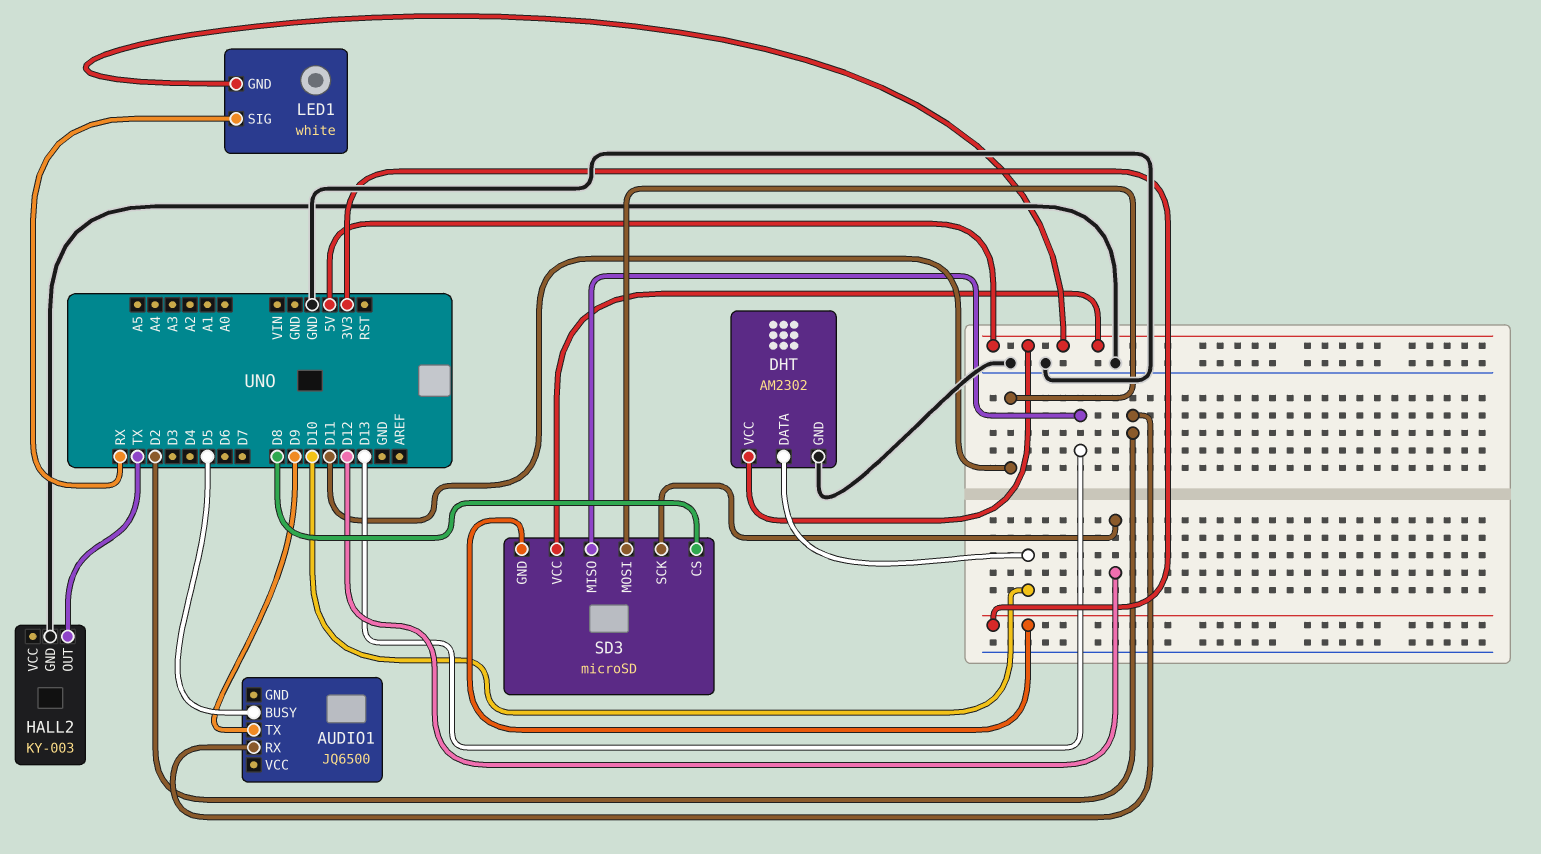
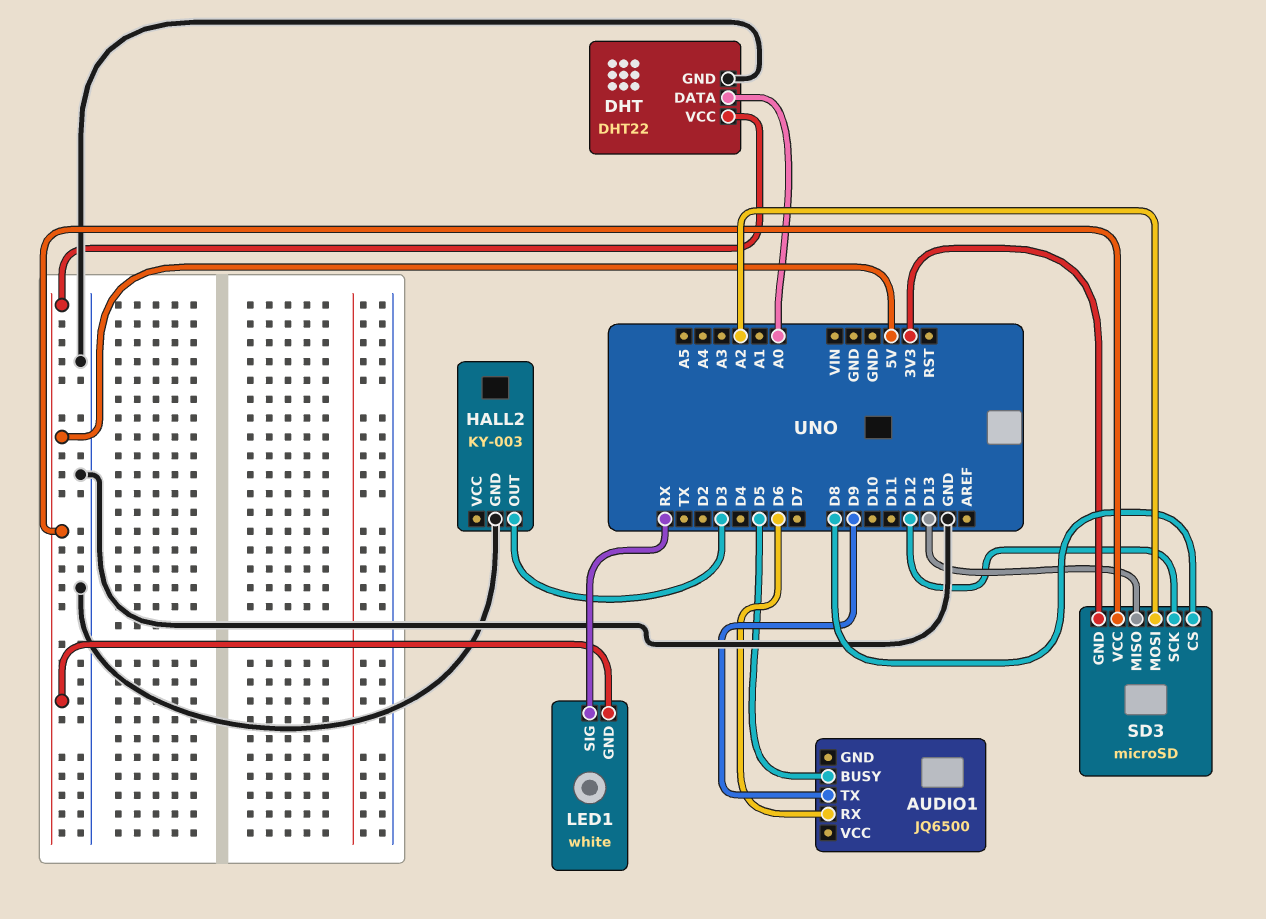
AUDIO1 pin RX: D2 -> D6
DHT: AM2302 -> DHT22
DHT pin DATA: D10 -> A0
HALL2 pin OUT: TX -> D3
SD3 pin MOSI: D11 -> A2

